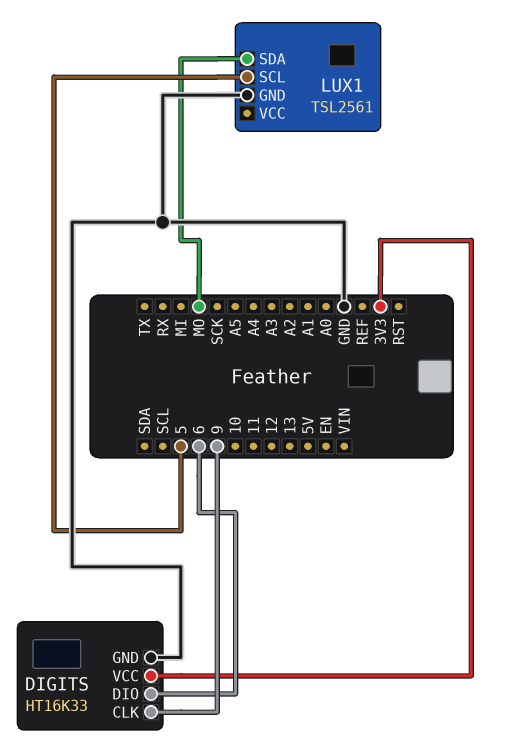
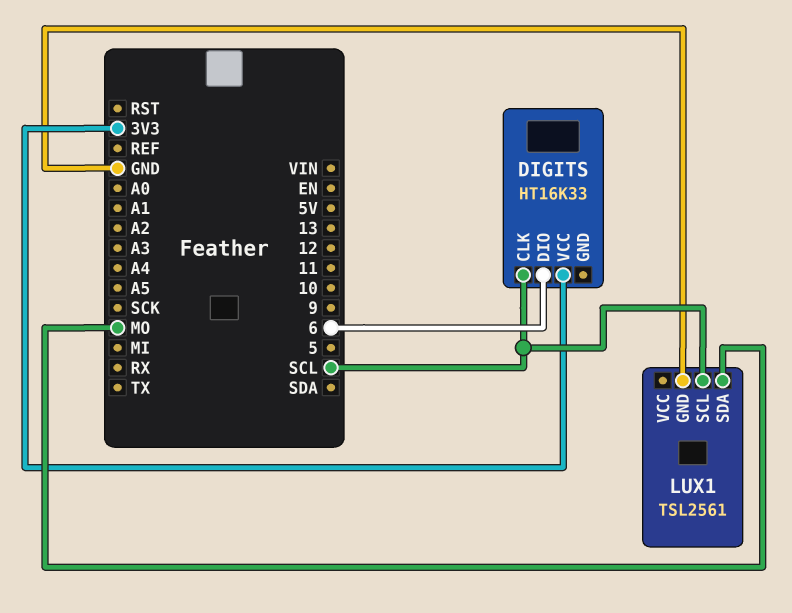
DIGITS pin CLK: 9 -> SCL
DIGITS pin GND: GND -> none
LUX1 pin SCL: 5 -> SCL

